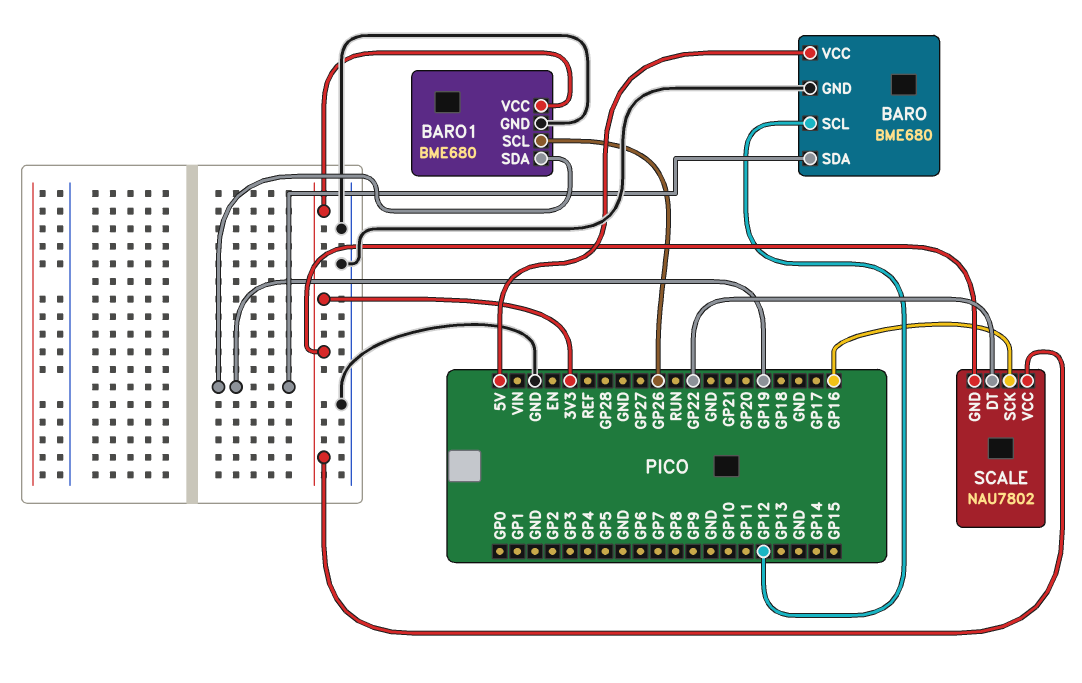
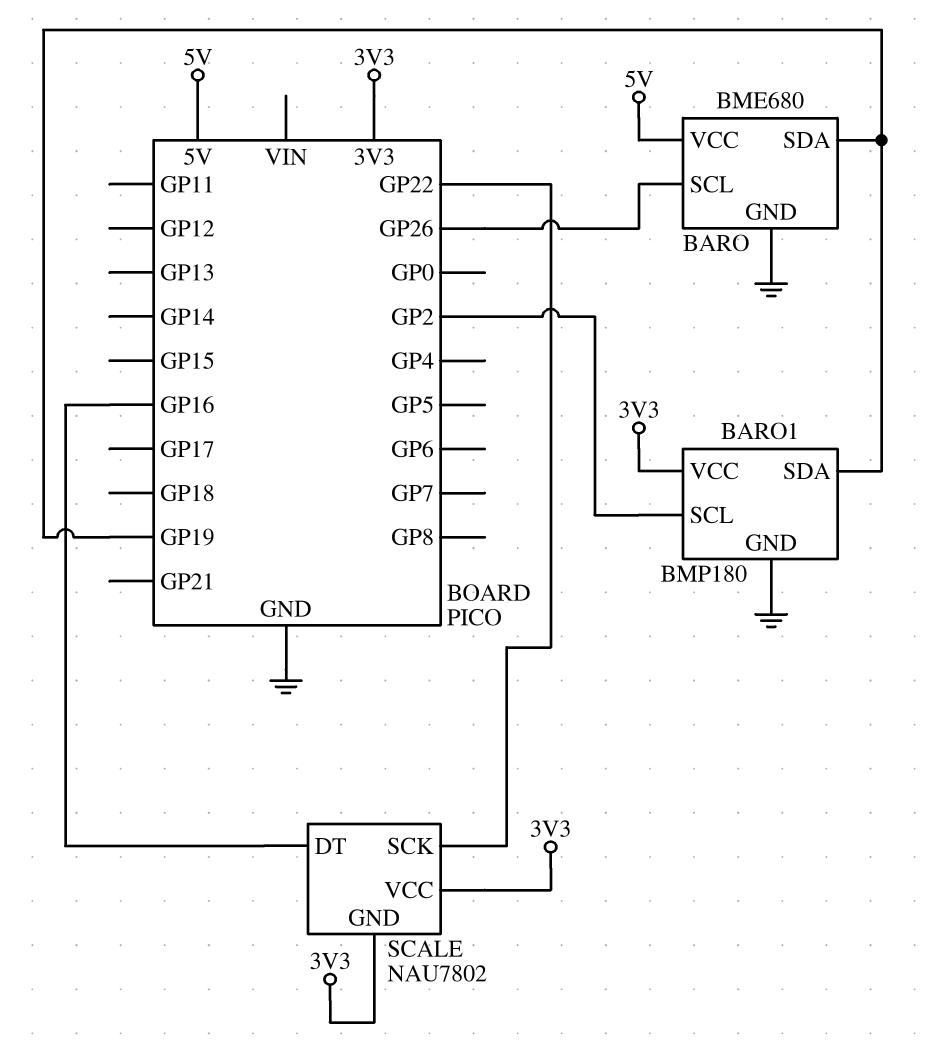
BARO pin SCL: GP12 -> GP26
BARO1: BME680 -> BMP180
BARO1 pin SCL: GP26 -> GP2
SCALE pin DT: GP22 -> GP16
SCALE pin SCK: GP16 -> GP22

